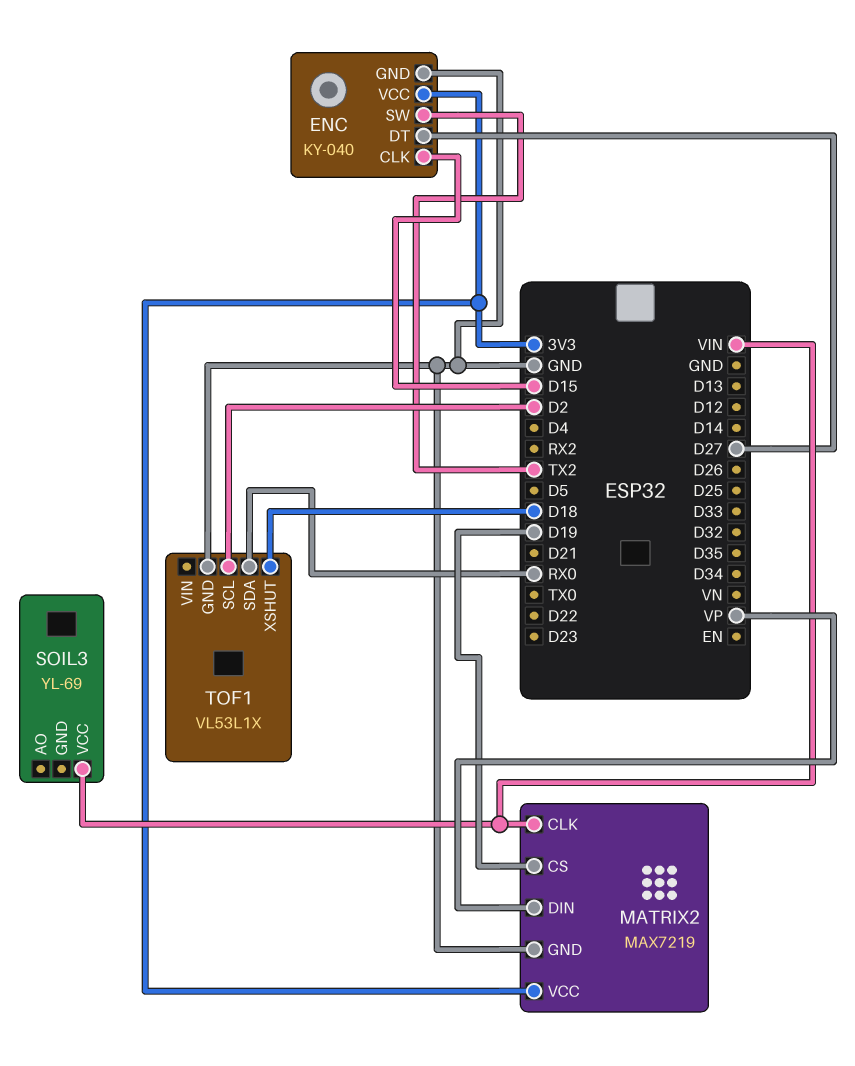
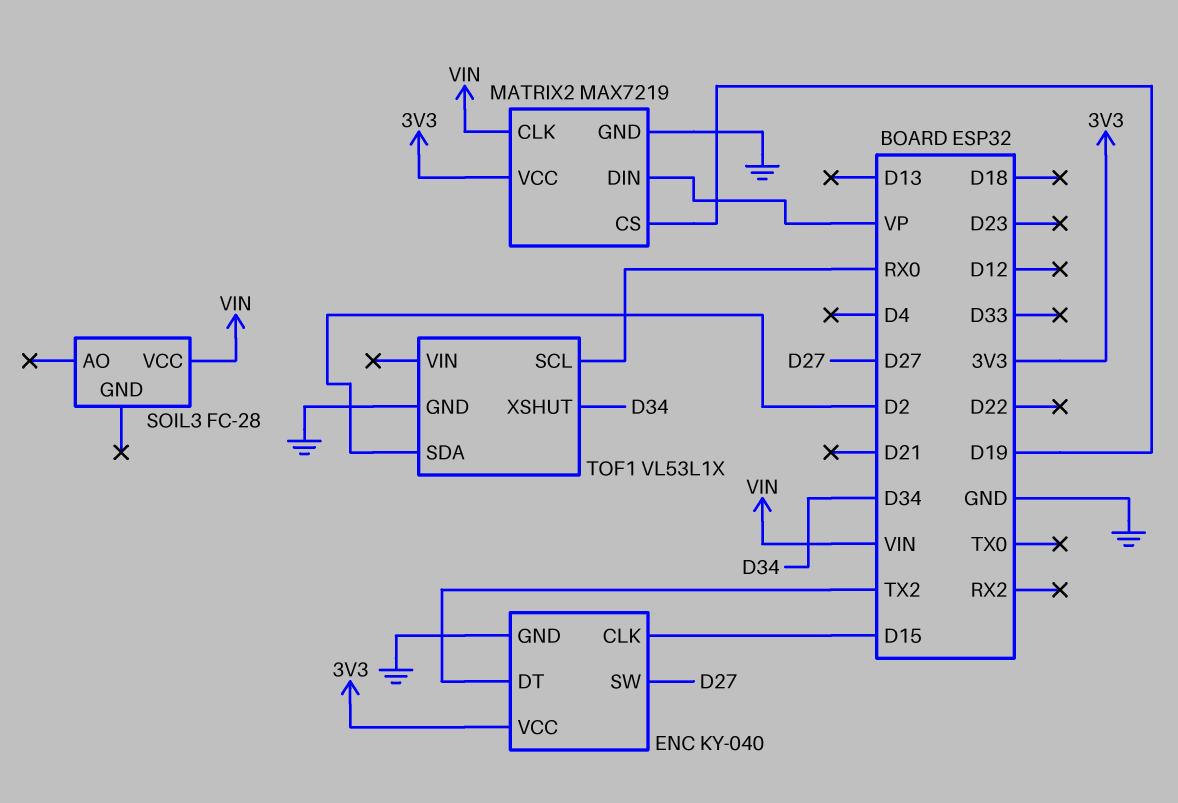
ENC pin DT: D27 -> TX2
ENC pin SW: TX2 -> D27
SOIL3: YL-69 -> FC-28
TOF1 pin SCL: D2 -> RX0
TOF1 pin SDA: RX0 -> D2
TOF1 pin XSHUT: D18 -> D34

